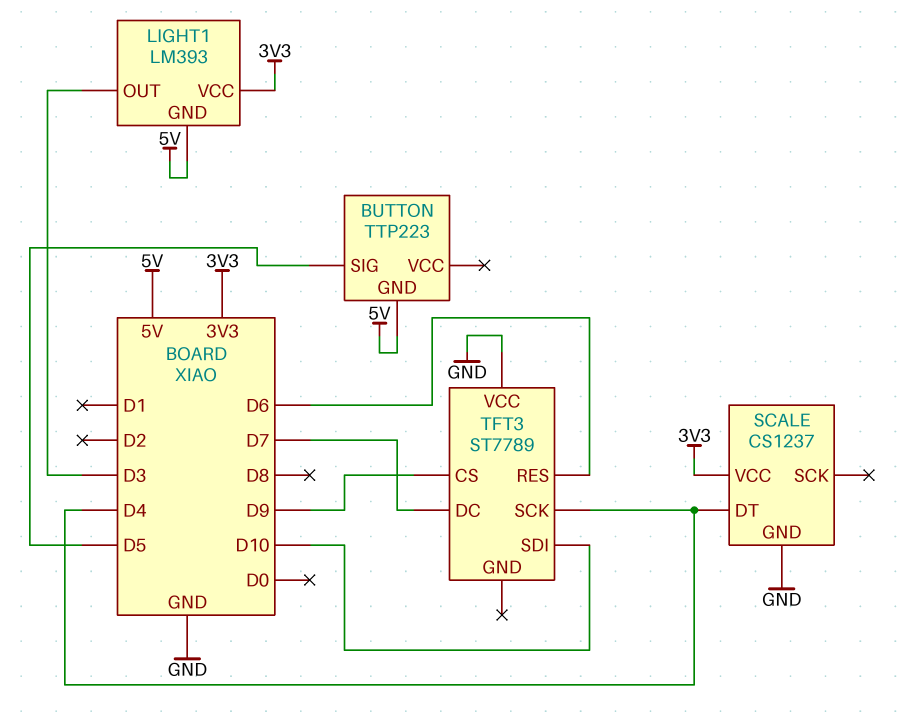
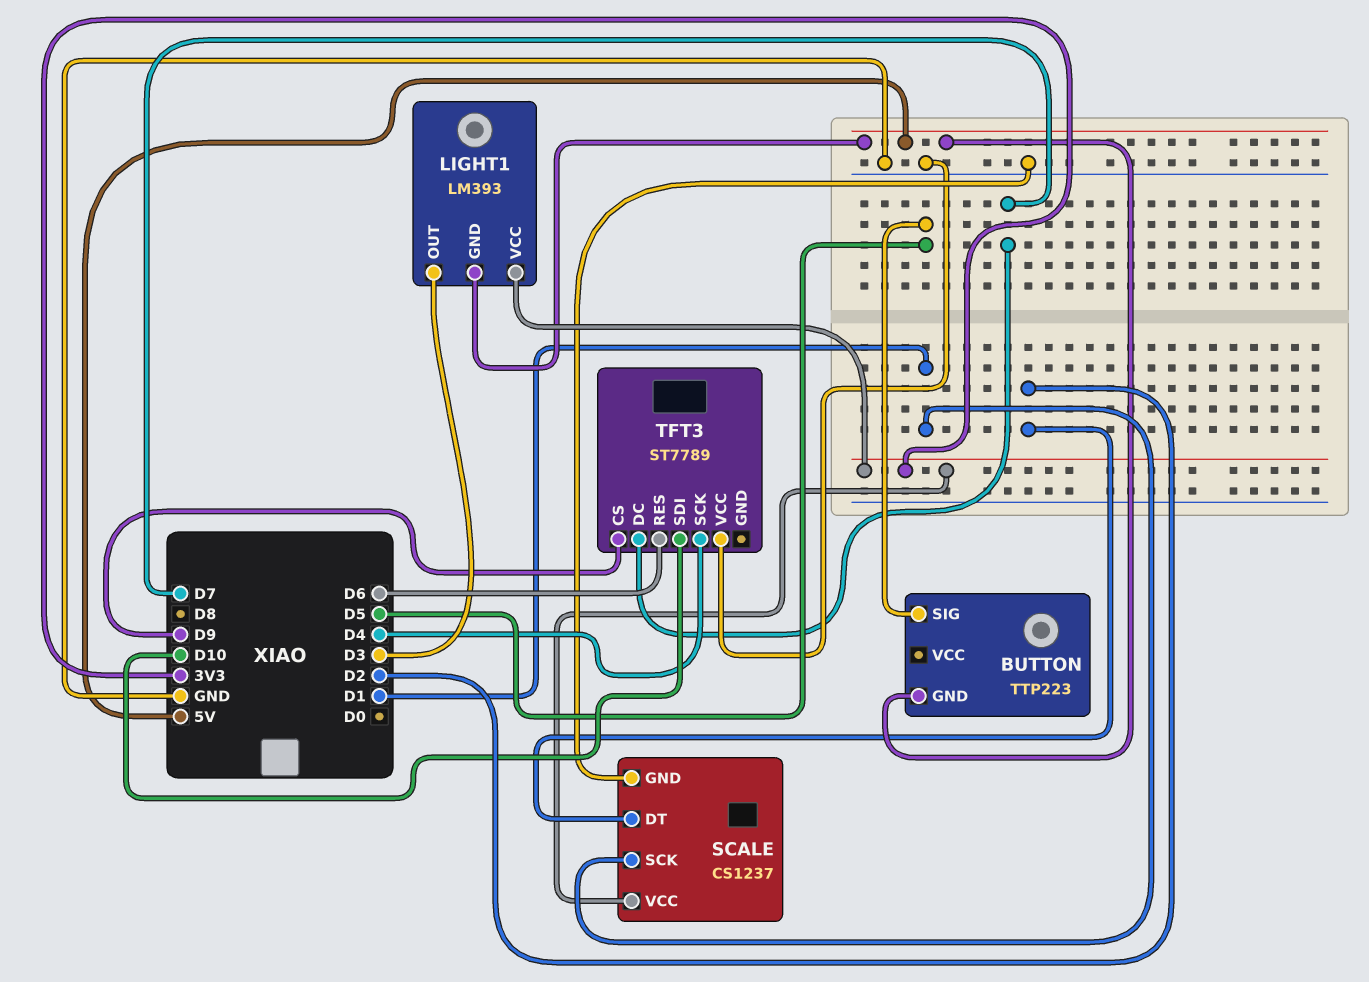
SCALE pin DT: D4 -> D2
SCALE pin SCK: none -> D1

